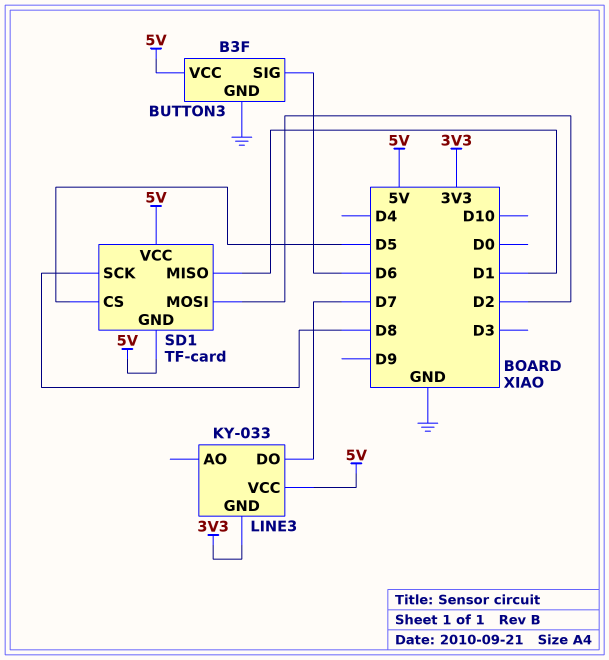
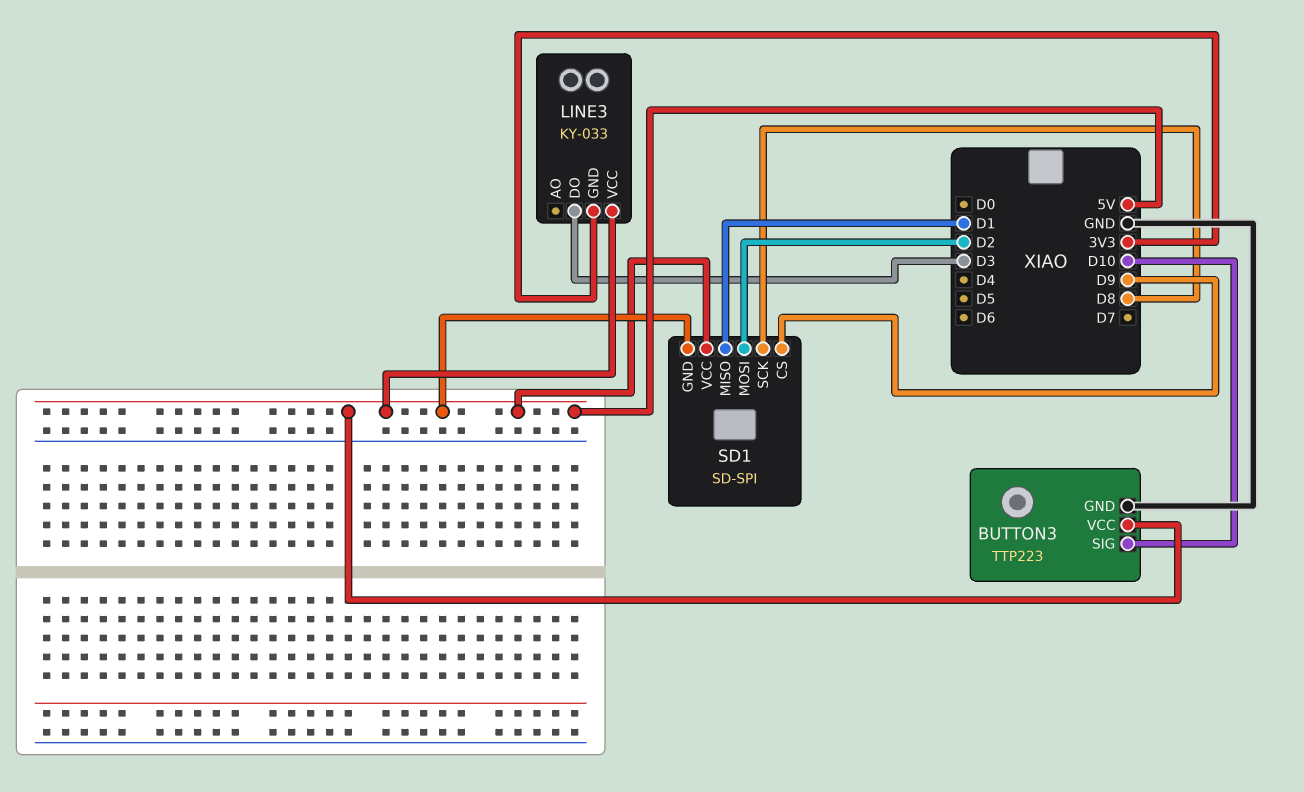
BUTTON3: B3F -> TTP223
BUTTON3 pin SIG: D6 -> D10
LINE3 pin DO: D7 -> D3
SD1: TF-card -> SD-SPI
SD1 pin CS: D5 -> D9

